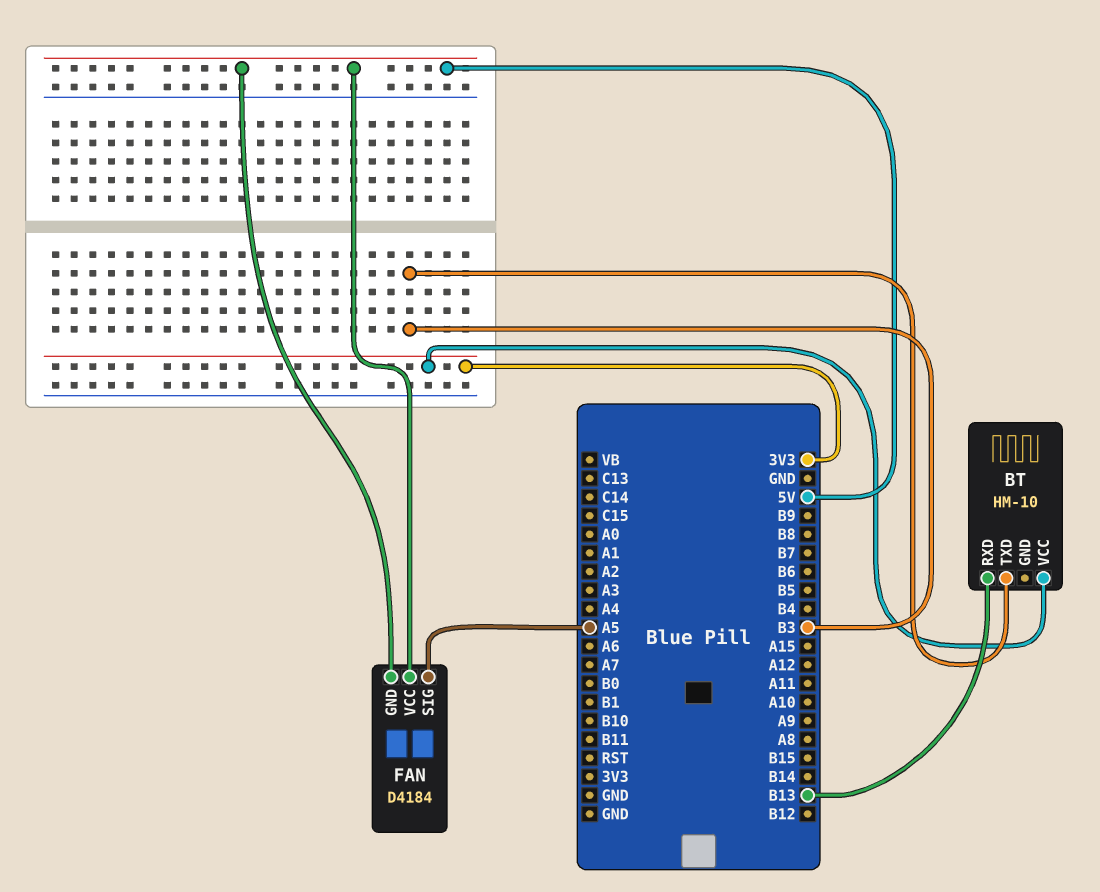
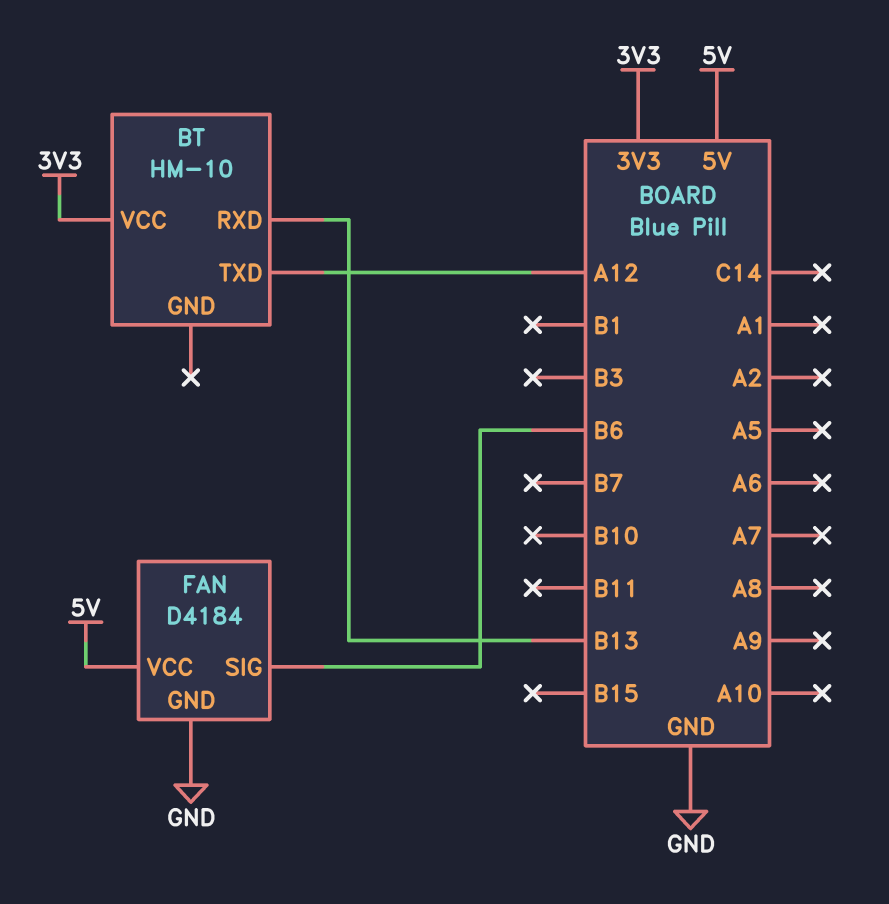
BT pin TXD: B3 -> A12
FAN pin GND: 5V -> GND
FAN pin SIG: A5 -> B6

